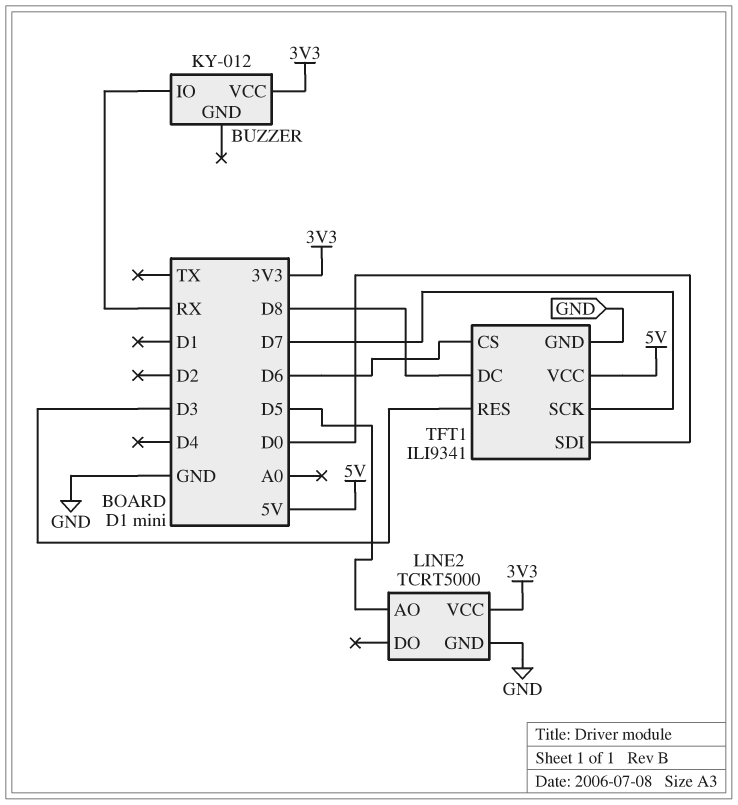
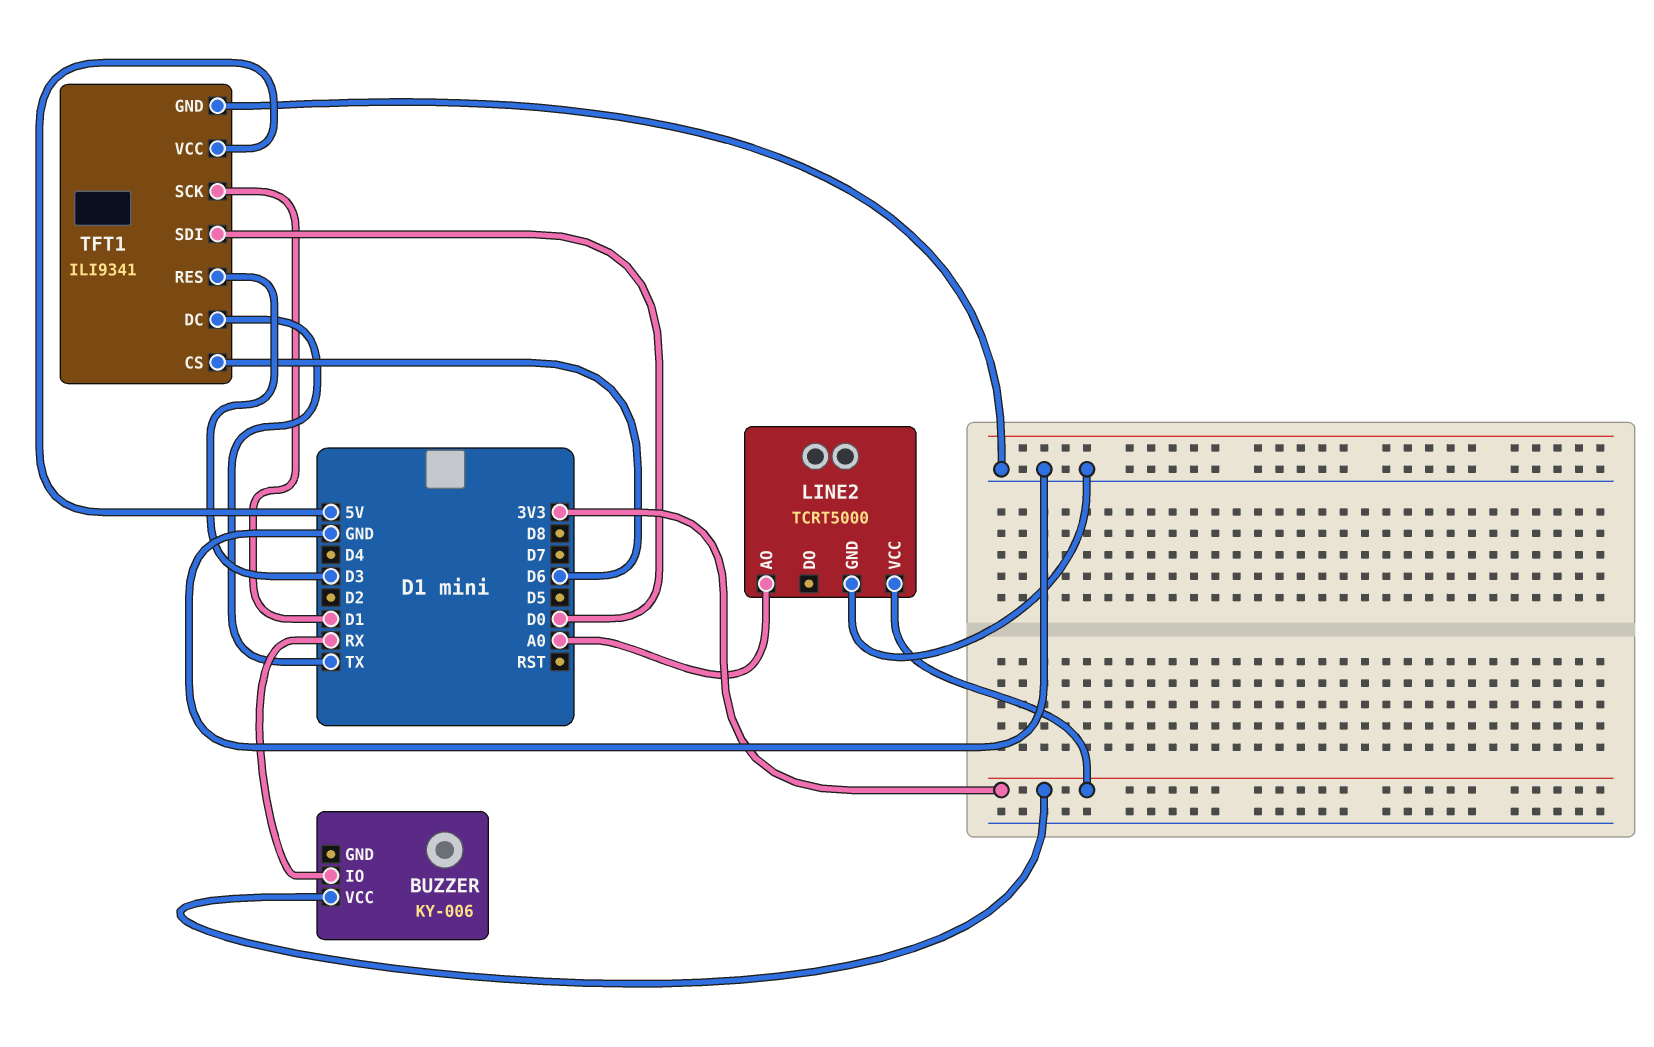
BUZZER: KY-012 -> KY-006
LINE2 pin AO: D5 -> A0
TFT1 pin DC: D8 -> TX
TFT1 pin SCK: D7 -> D1

